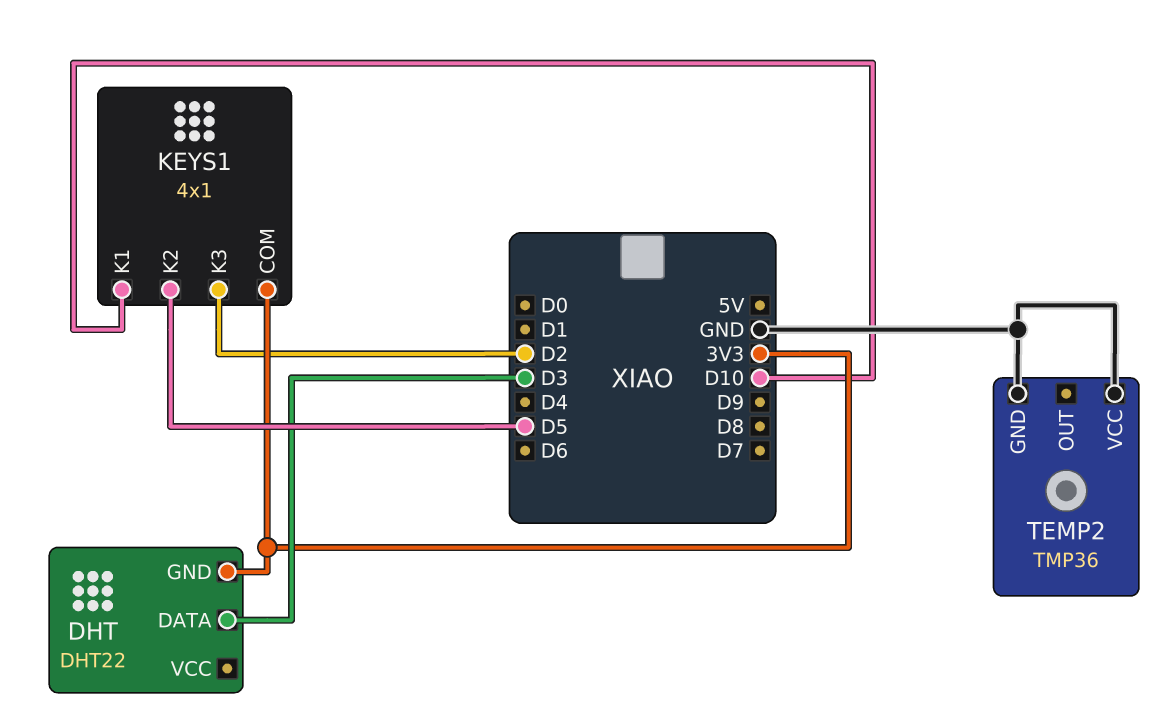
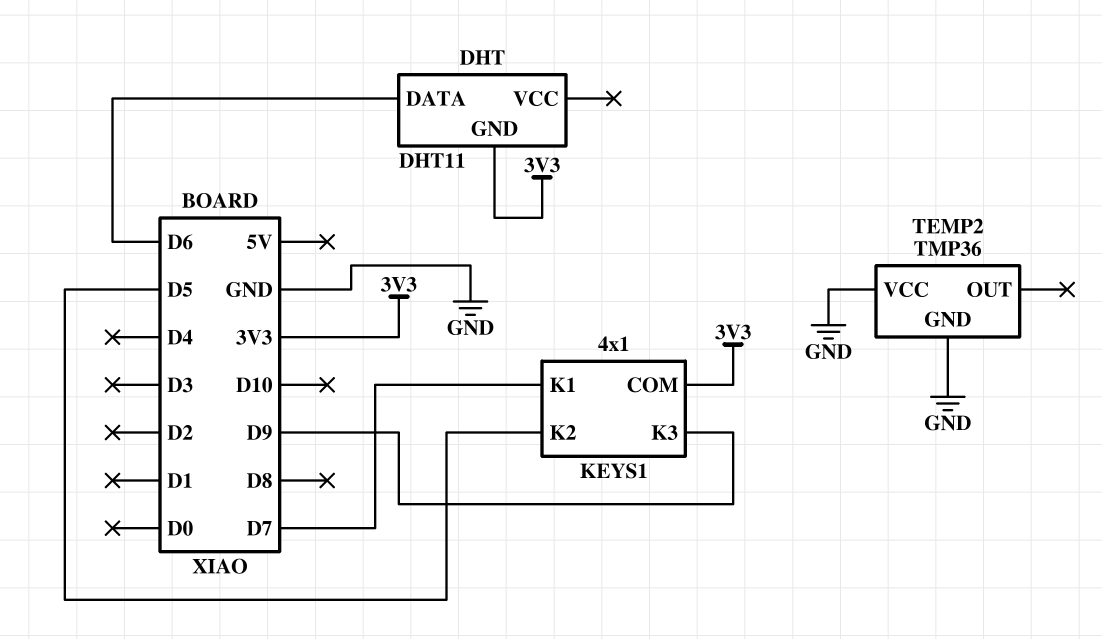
DHT: DHT22 -> DHT11
DHT pin DATA: D3 -> D6
KEYS1 pin K1: D10 -> D7
KEYS1 pin K3: D2 -> D9

